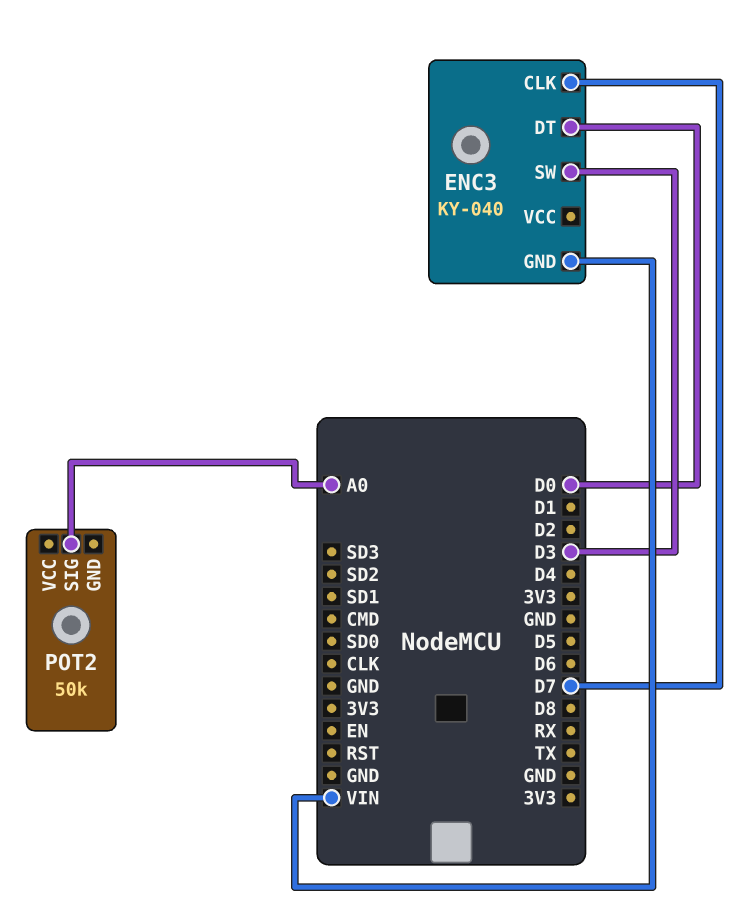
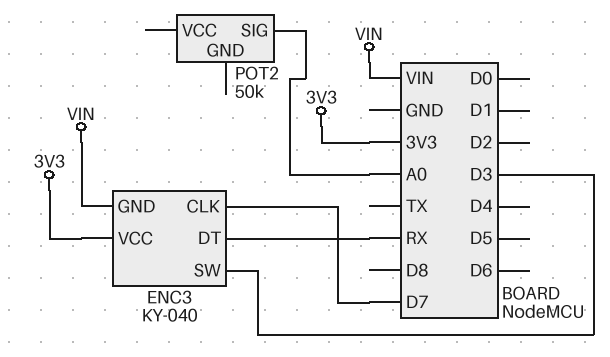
ENC3 pin DT: D0 -> RX
ENC3 pin VCC: none -> 3V3

